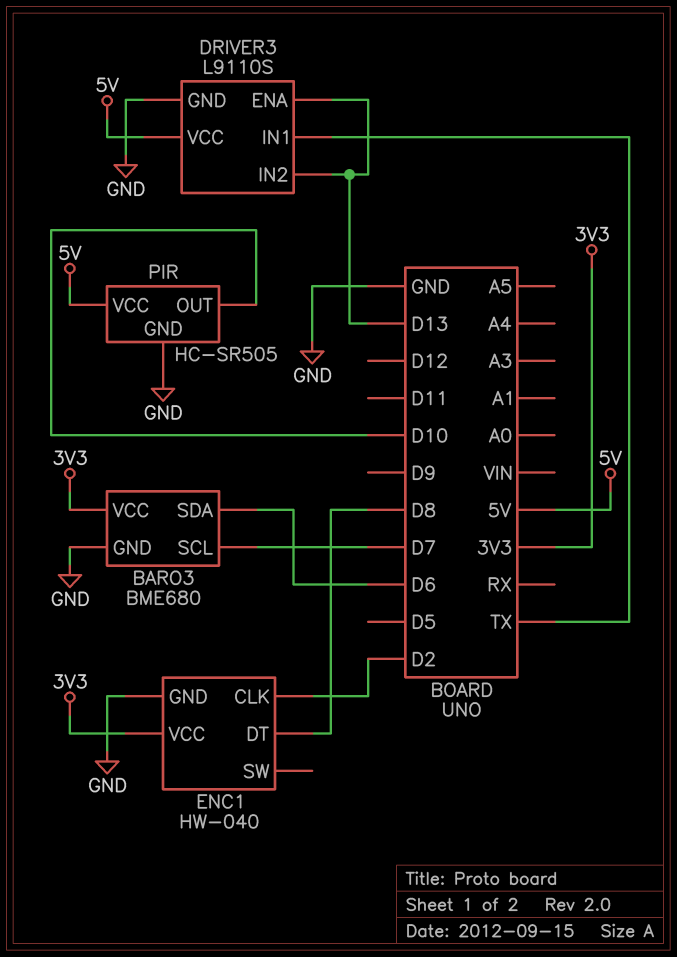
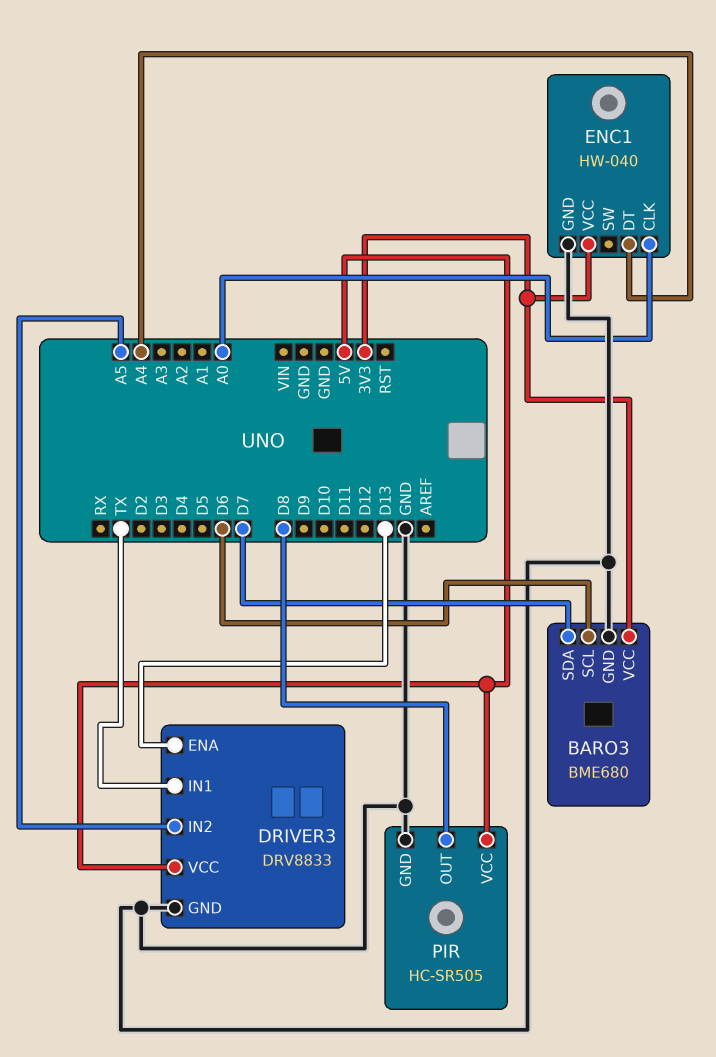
BARO3 pin SCL: D7 -> D6
BARO3 pin SDA: D6 -> D7
DRIVER3: L9110S -> DRV8833
DRIVER3 pin IN2: D13 -> A5
ENC1 pin CLK: D2 -> A0
ENC1 pin DT: D8 -> A4
PIR pin OUT: D10 -> D8

